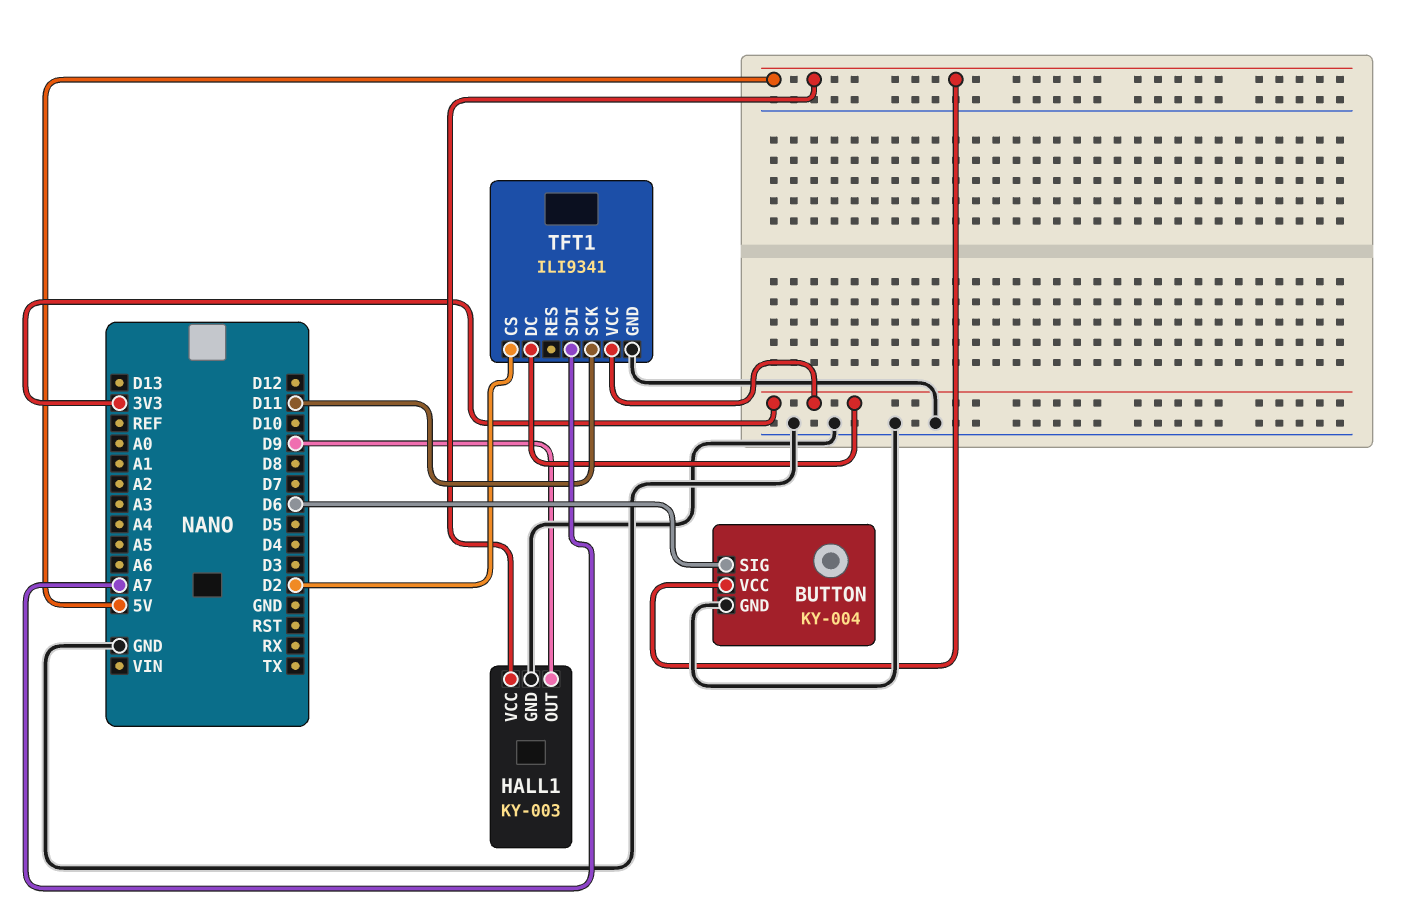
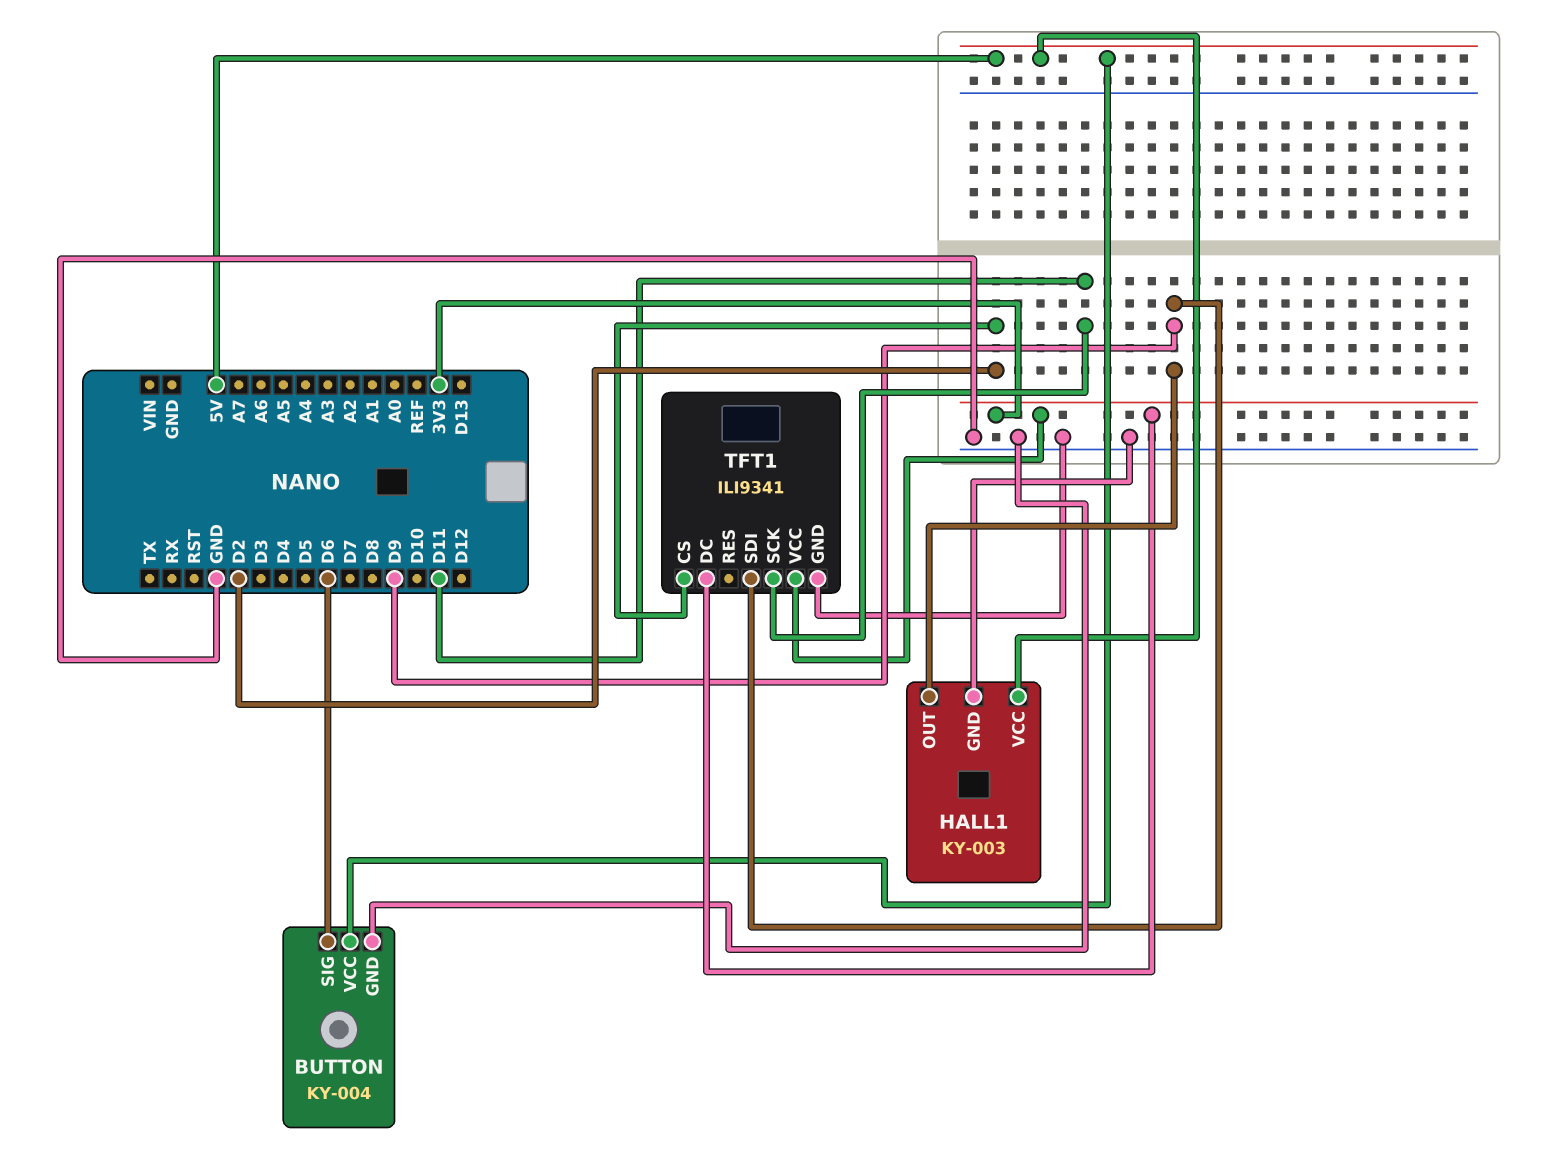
TFT1 pin SDI: A7 -> D9

